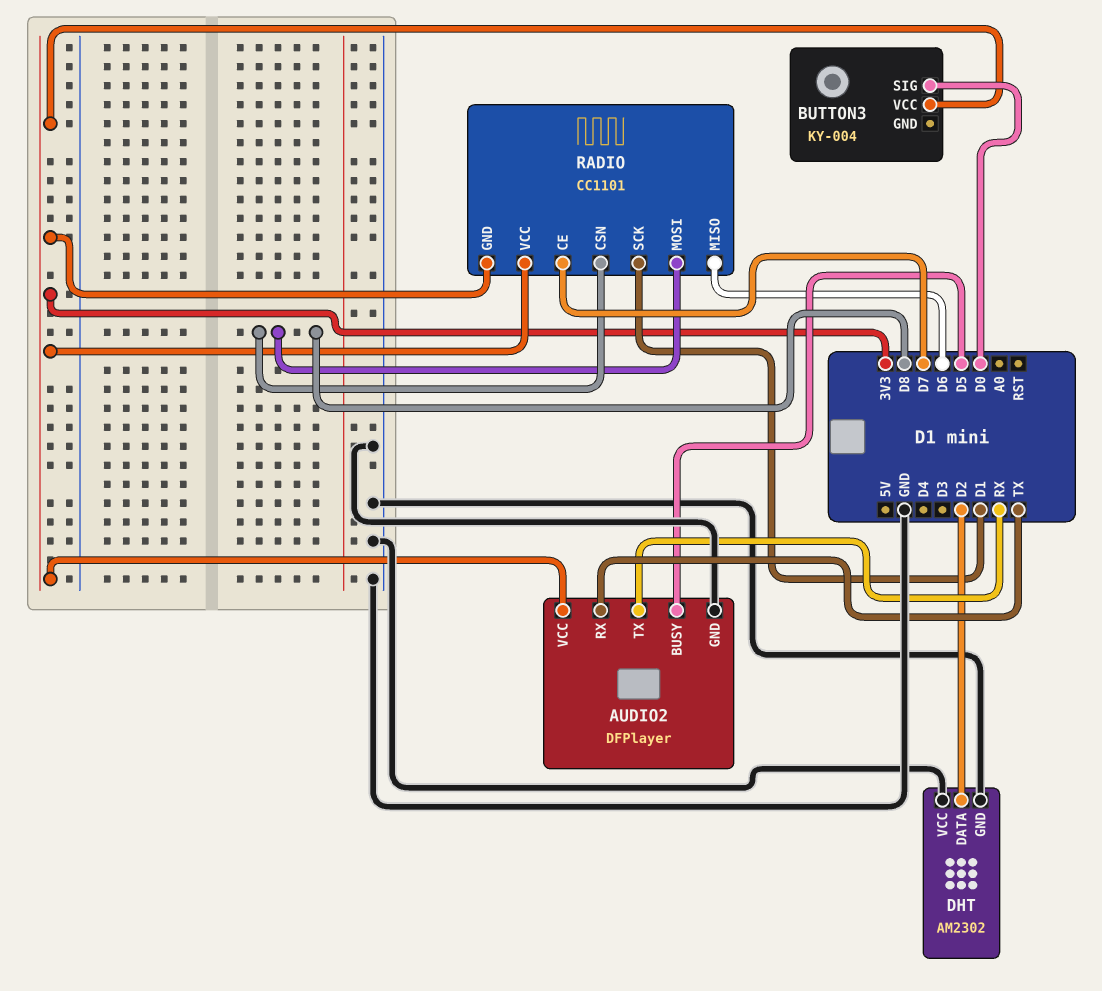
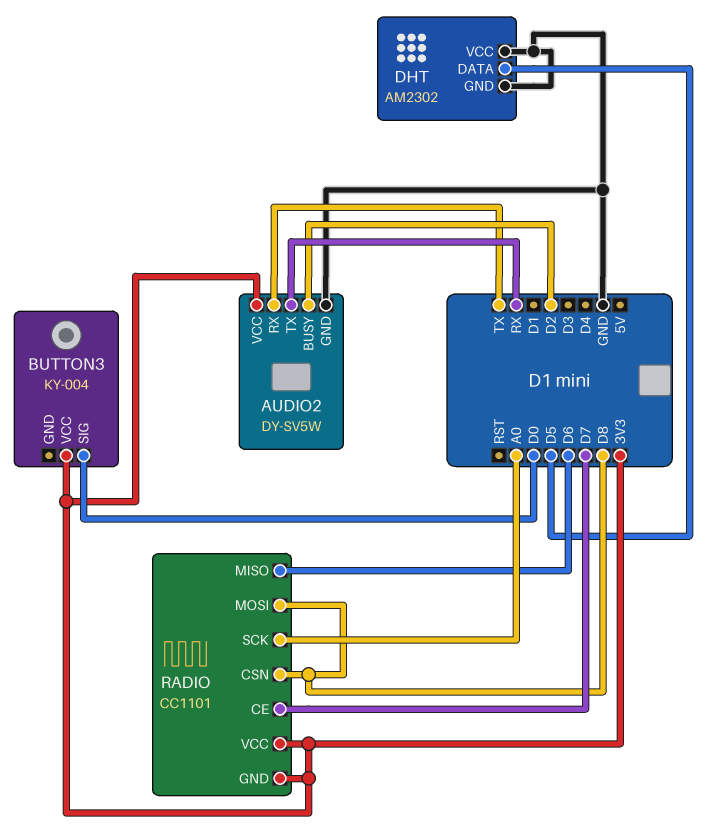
AUDIO2: DFPlayer -> DY-SV5W
AUDIO2 pin BUSY: D5 -> D2
DHT pin DATA: D2 -> D5
RADIO pin SCK: D1 -> A0

